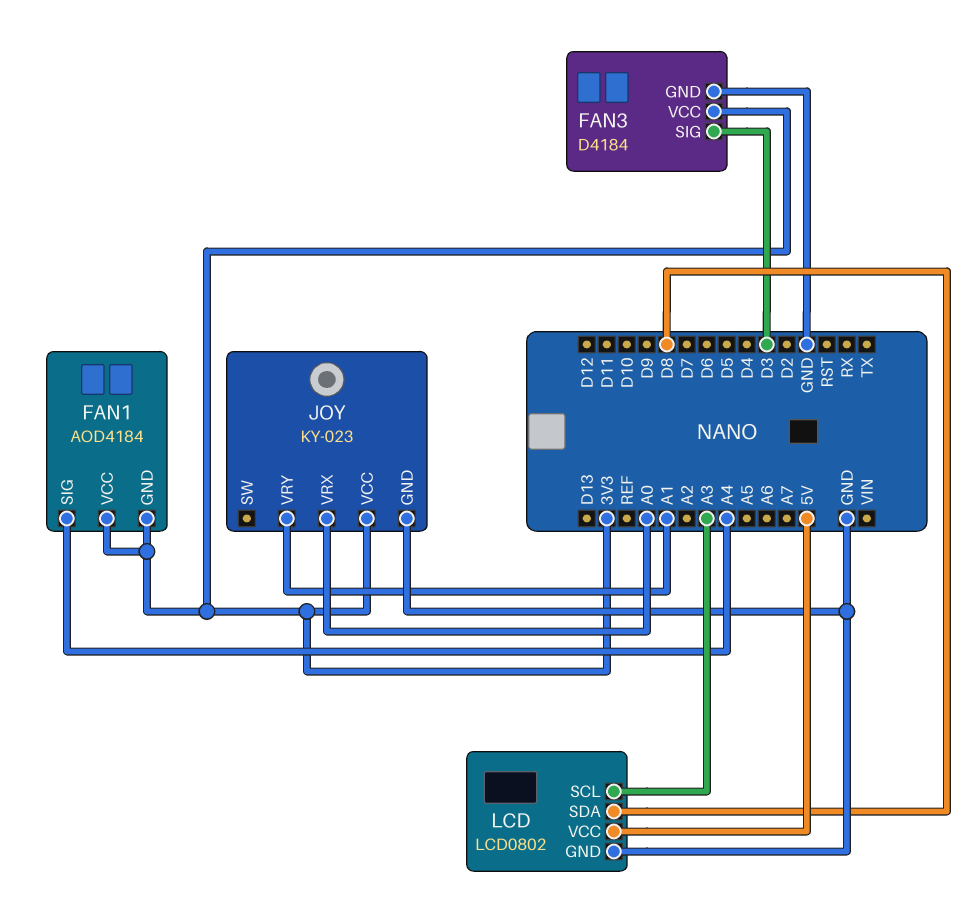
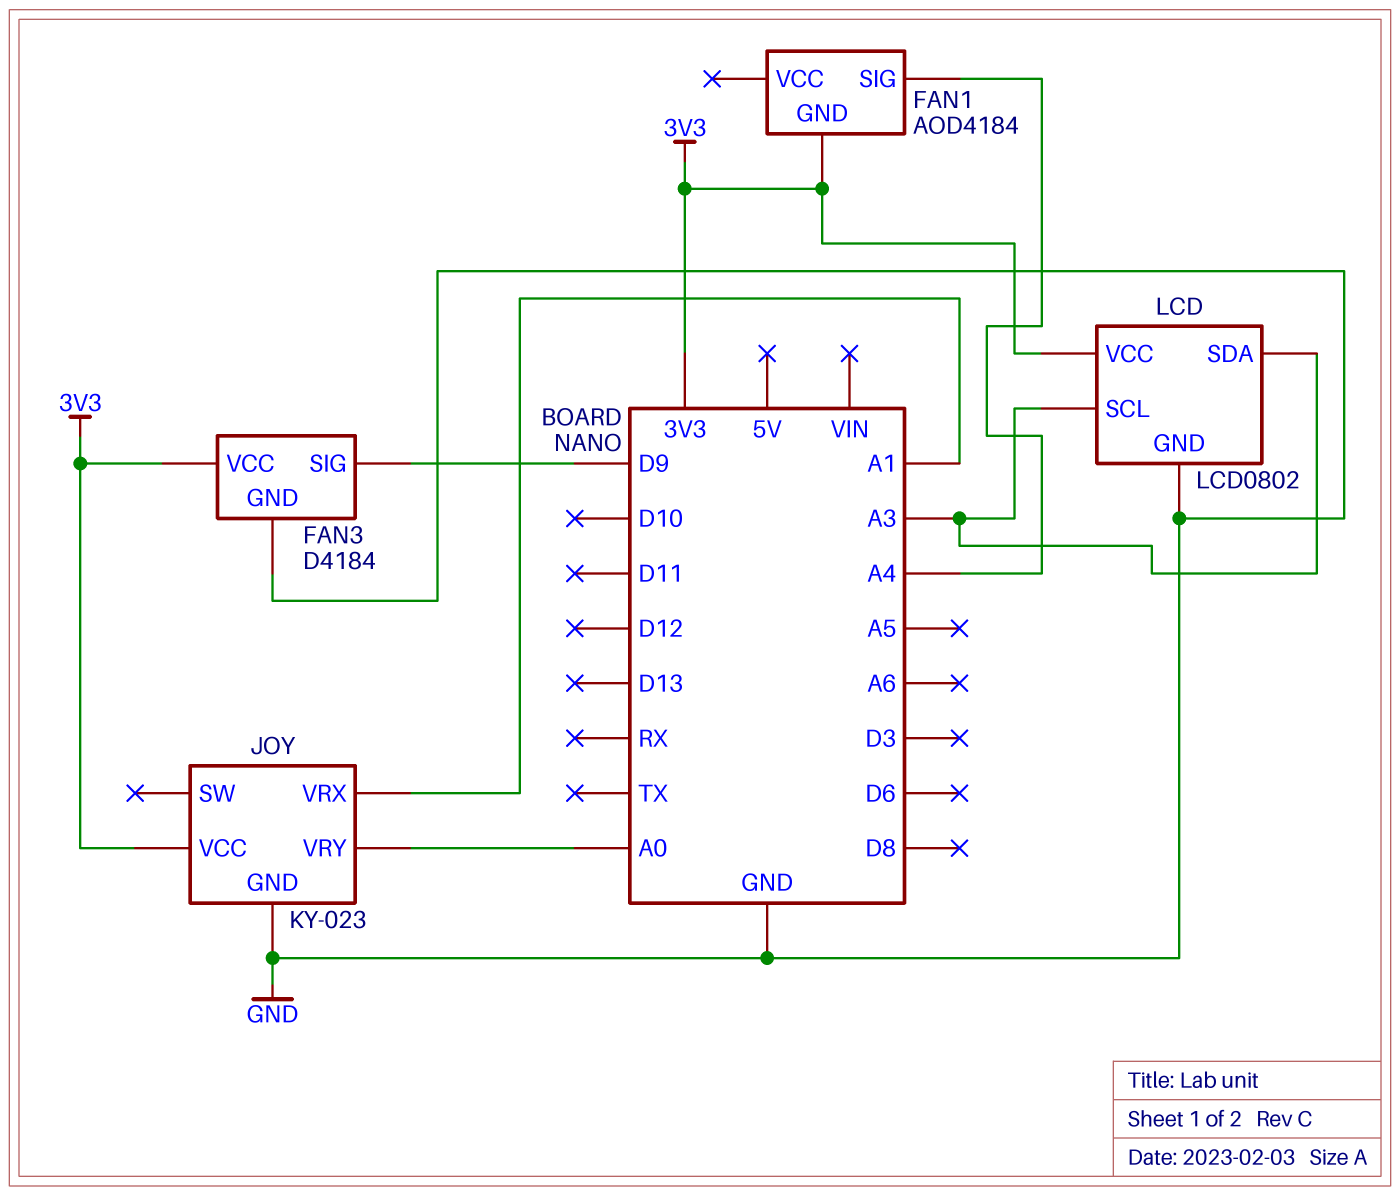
FAN1 pin VCC: 3V3 -> none
FAN3 pin SIG: D3 -> D9
JOY pin VRX: A0 -> A1
JOY pin VRY: A1 -> A0
LCD pin SDA: D8 -> A3
LCD pin VCC: 5V -> 3V3

